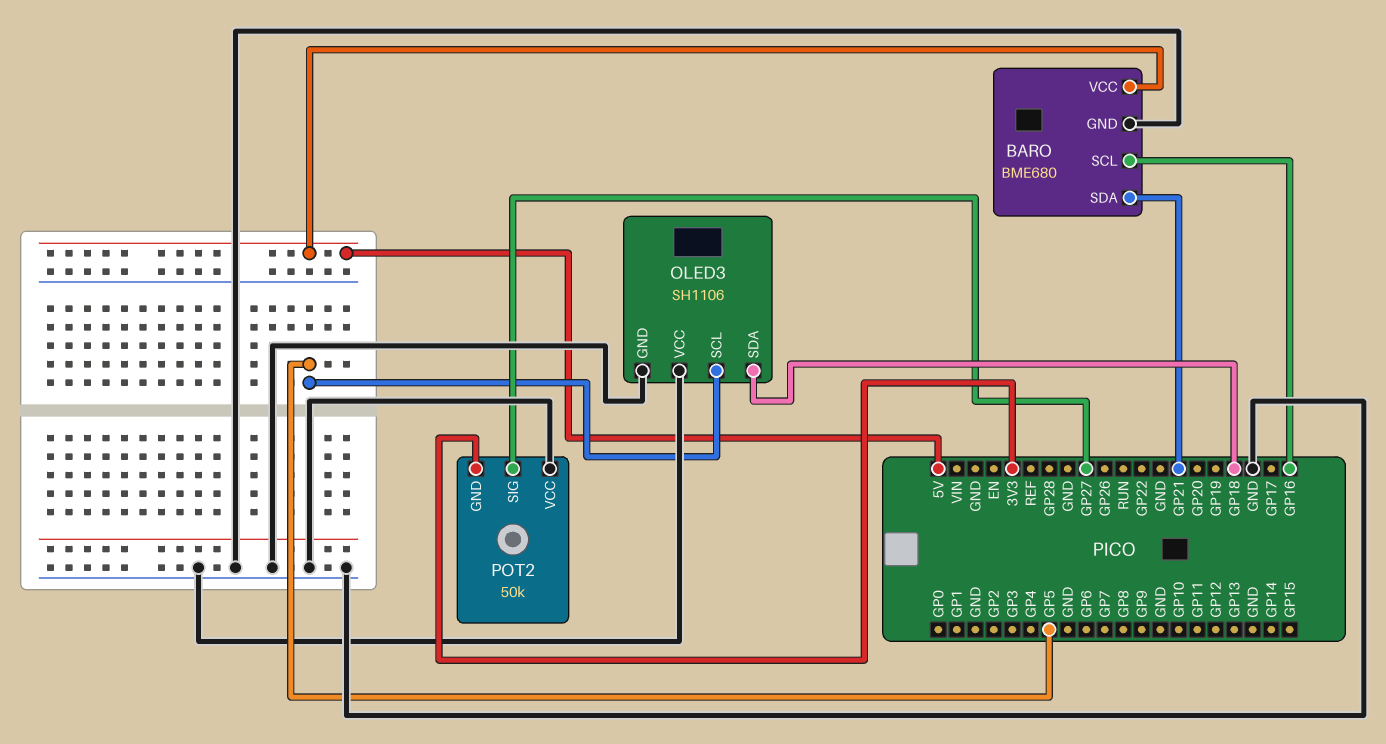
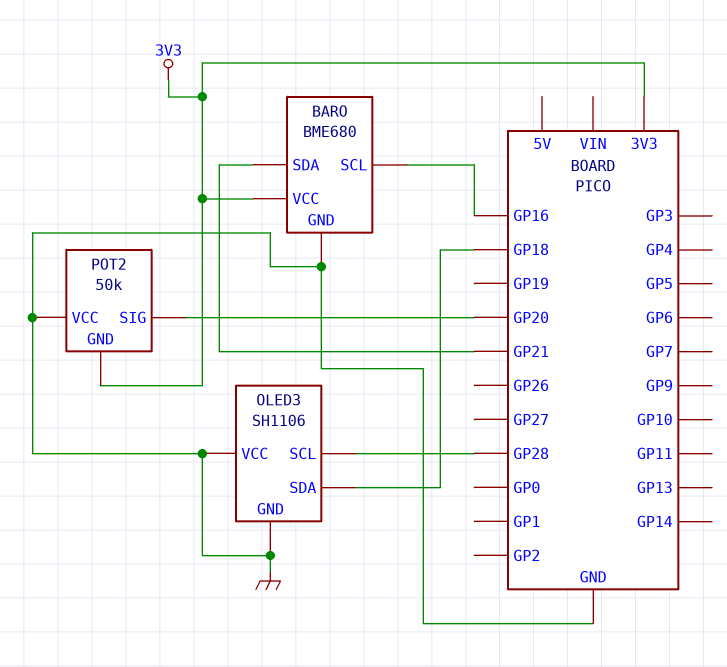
BARO pin VCC: 5V -> 3V3
OLED3 pin SCL: GP5 -> GP28
POT2 pin SIG: GP27 -> GP20

